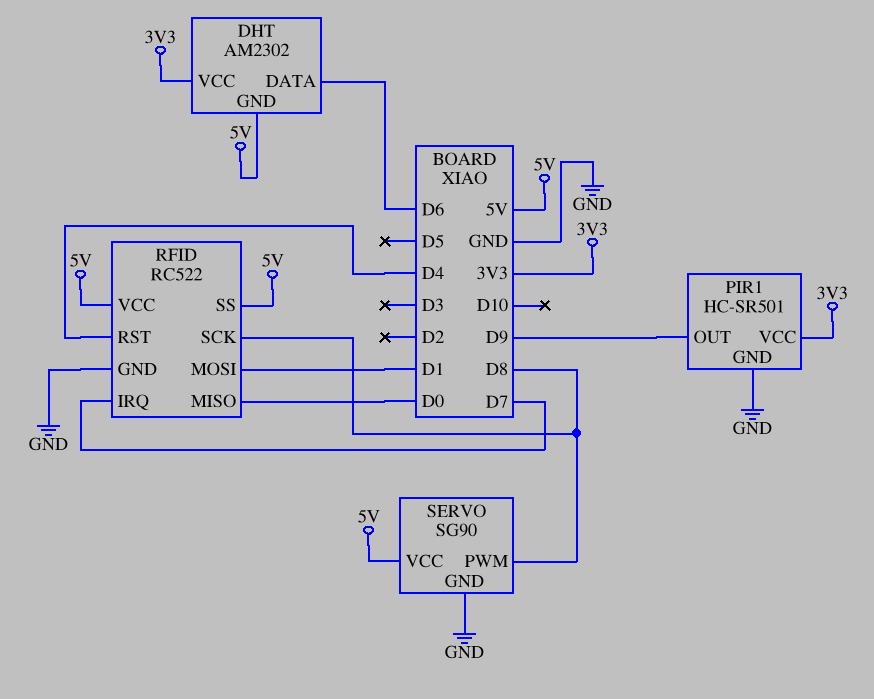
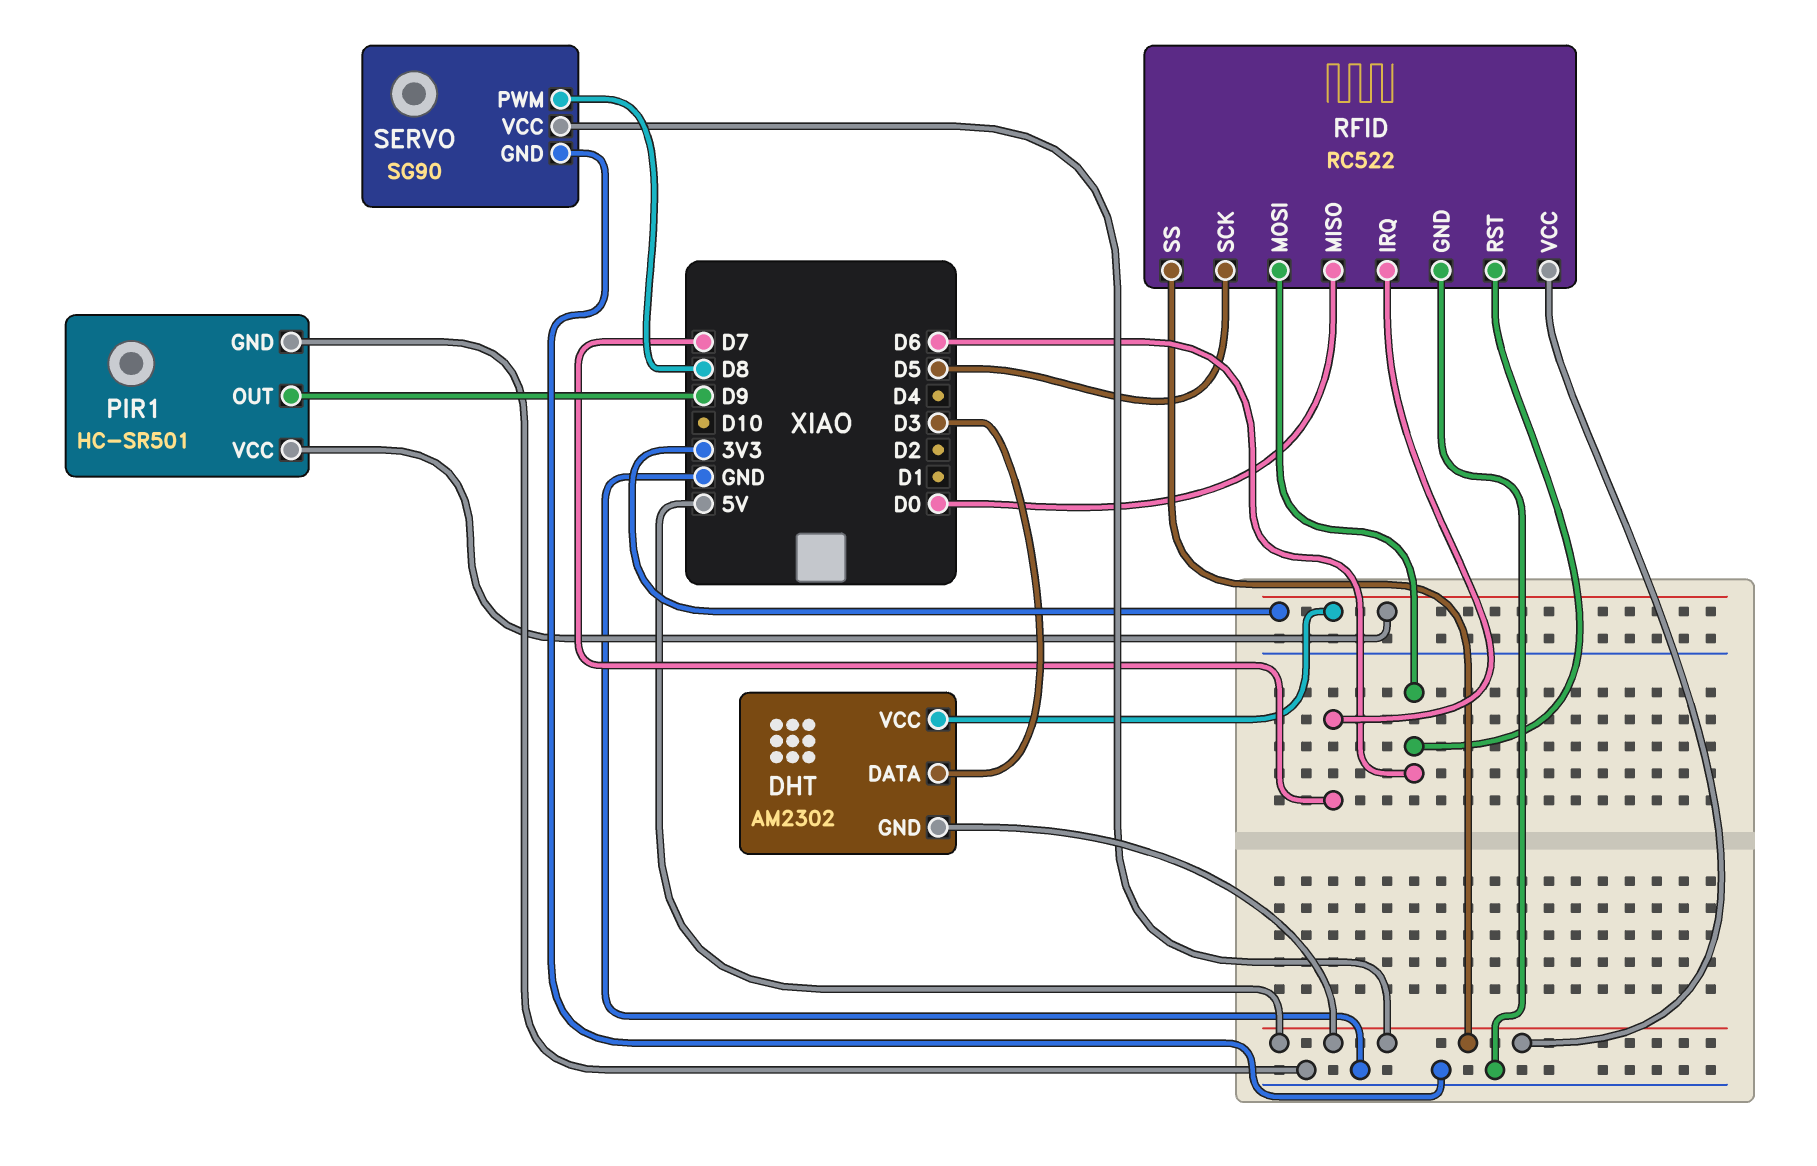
DHT pin DATA: D6 -> D3
RFID pin MOSI: D1 -> D6
RFID pin RST: D4 -> D6
RFID pin SCK: D8 -> D5

